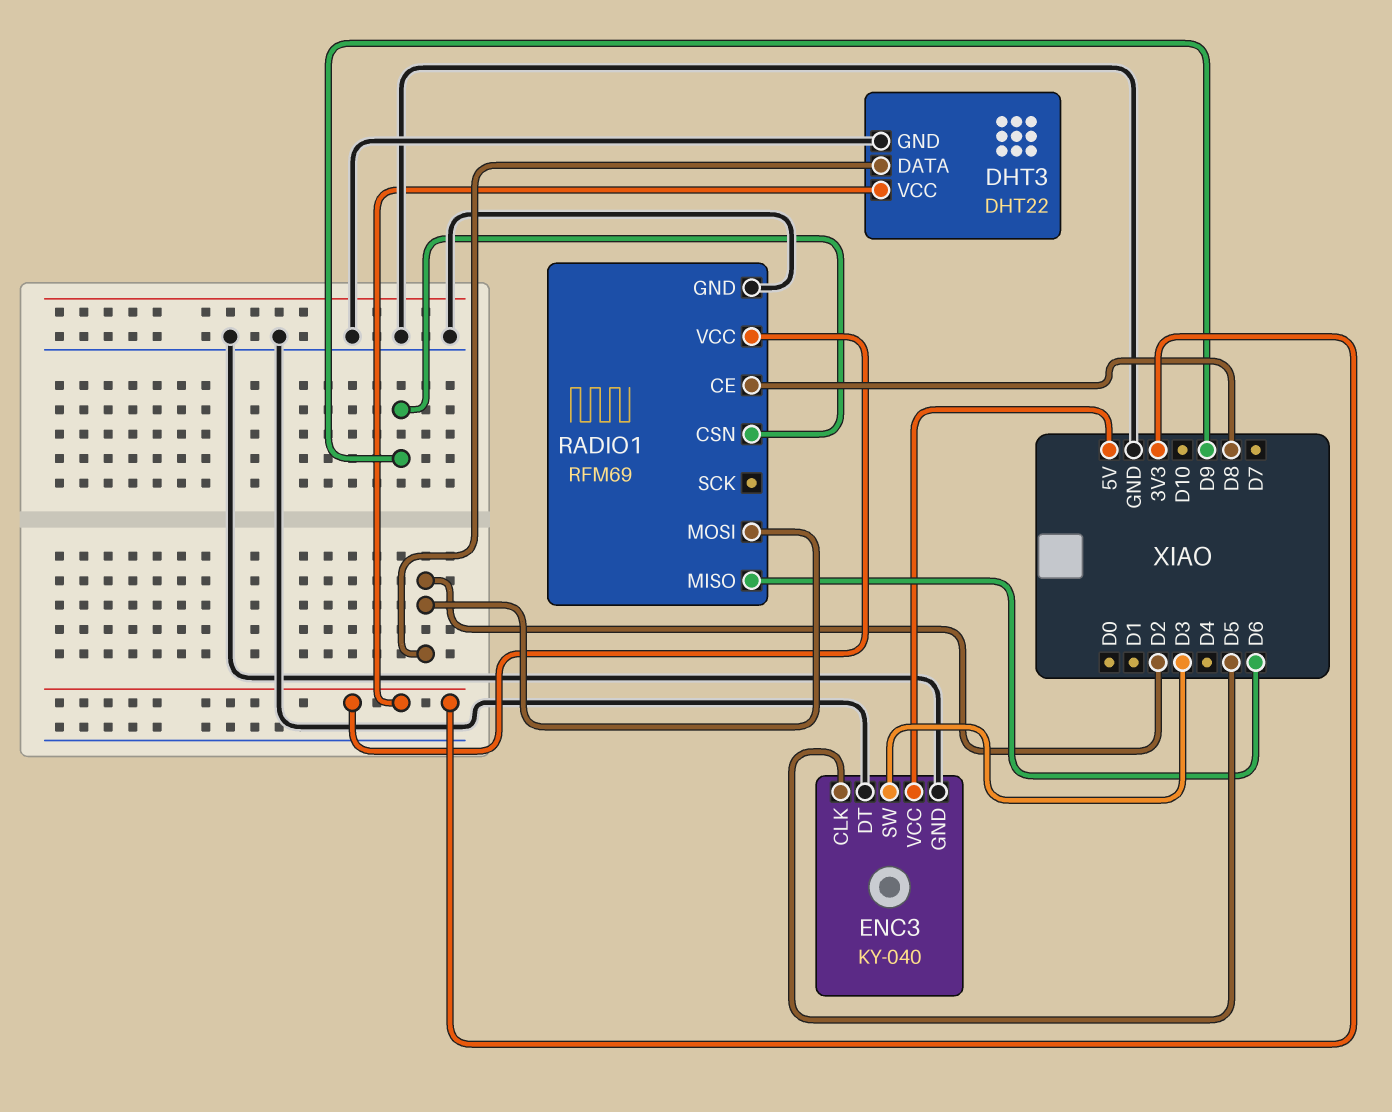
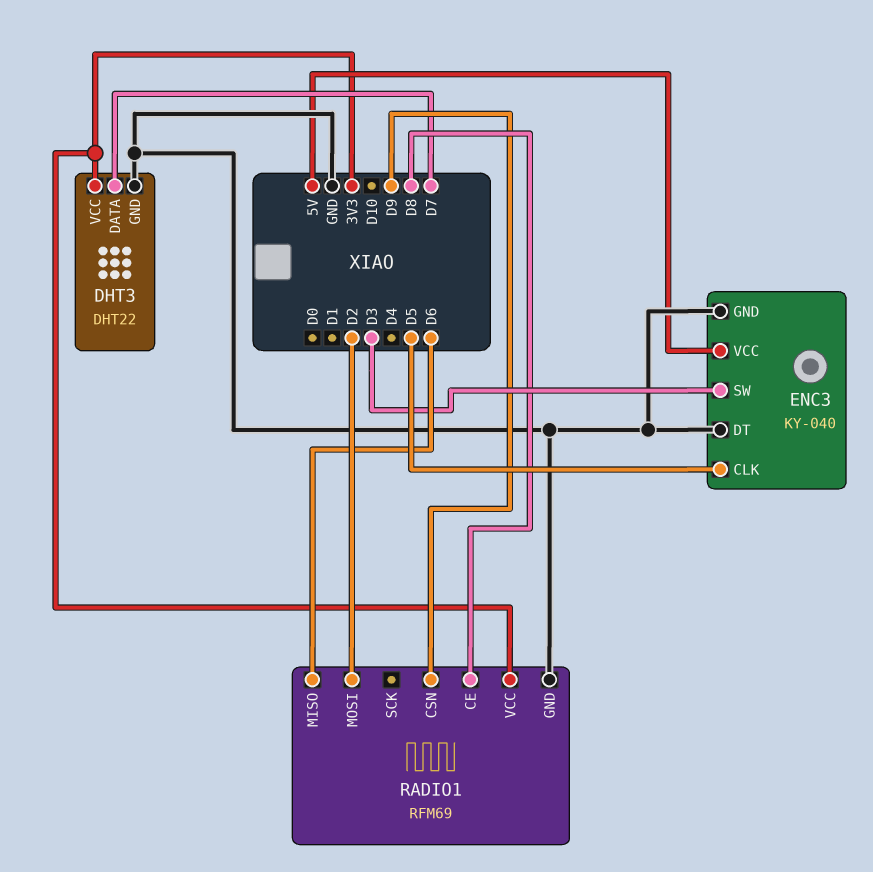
DHT3 pin DATA: D2 -> D7

